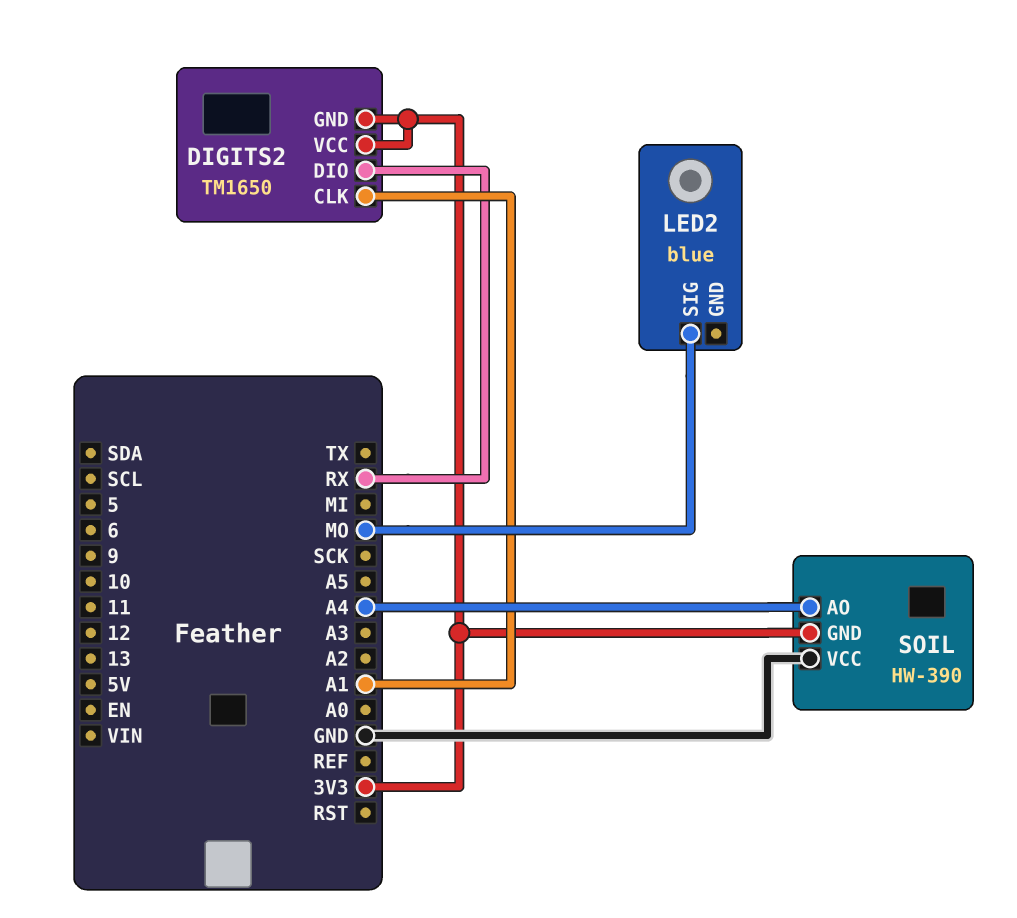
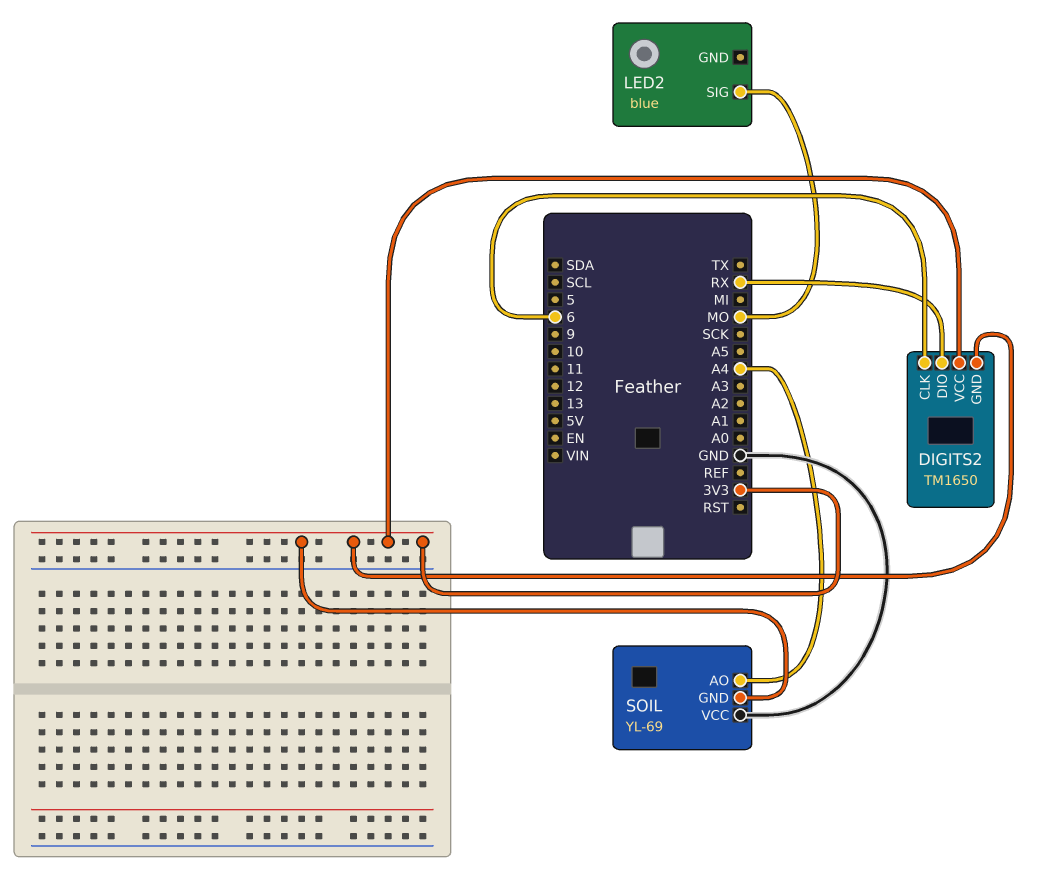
DIGITS2 pin CLK: A1 -> 6
SOIL: HW-390 -> YL-69

